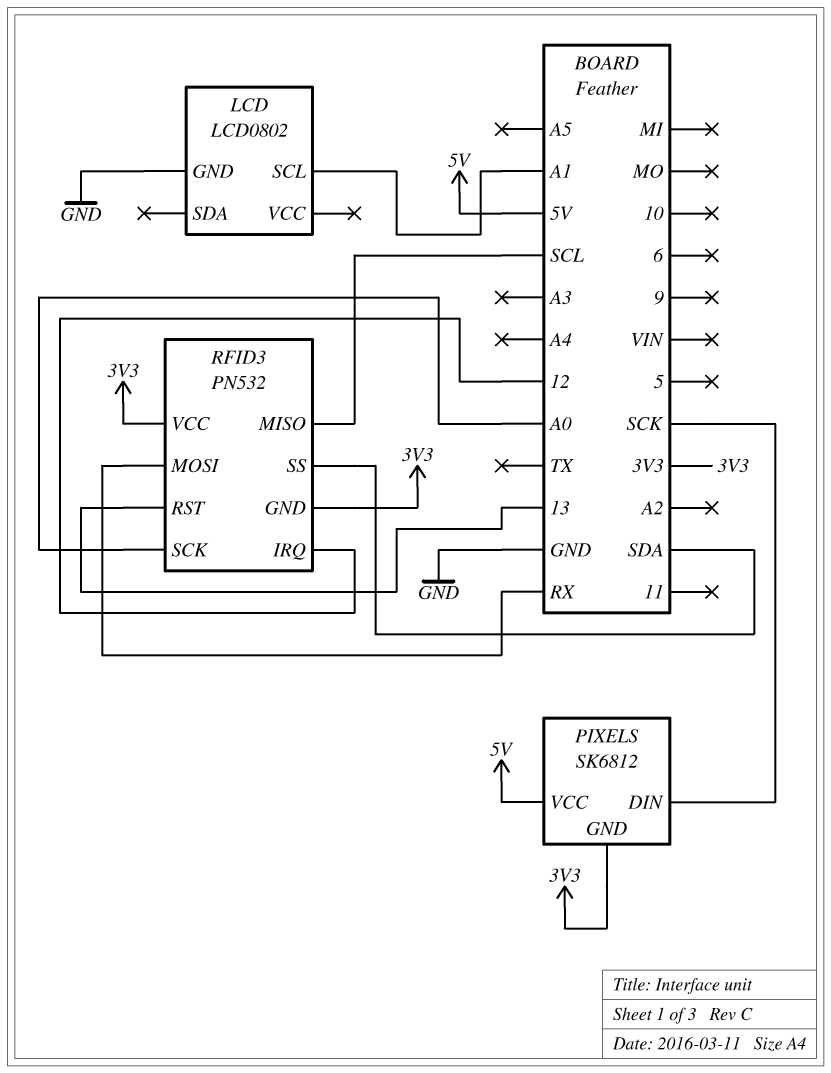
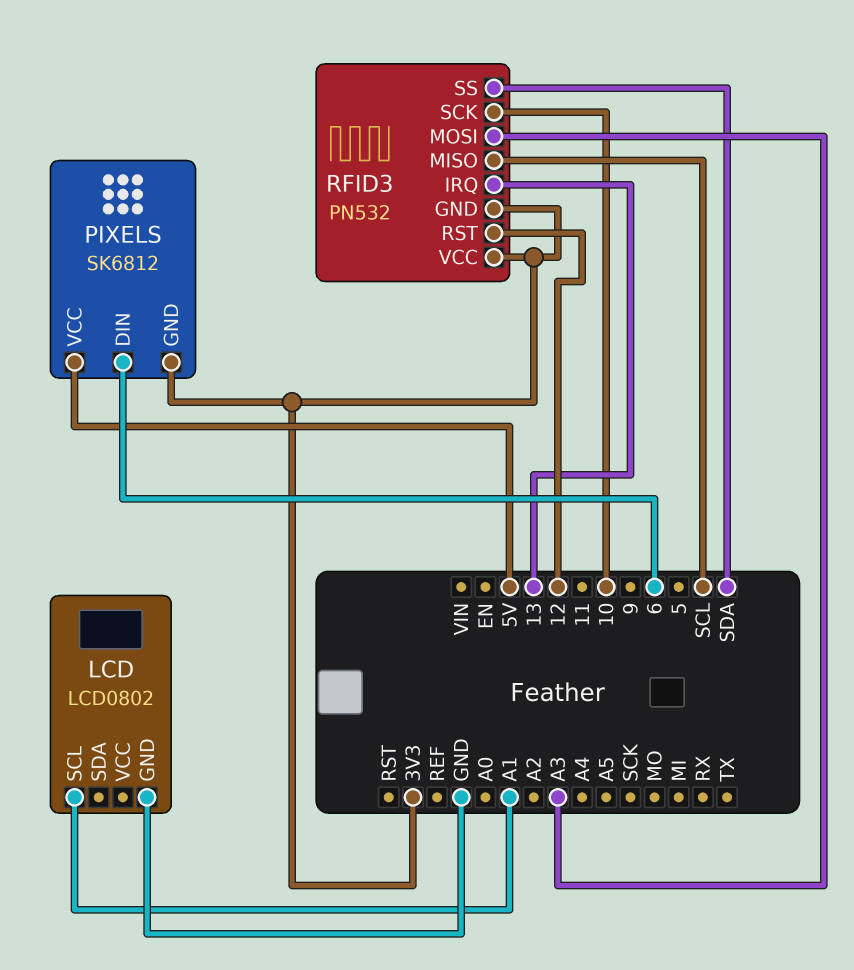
PIXELS pin DIN: SCK -> 6
RFID3 pin IRQ: 12 -> 13
RFID3 pin MOSI: RX -> A3
RFID3 pin RST: 13 -> 12
RFID3 pin SCK: A0 -> 10

